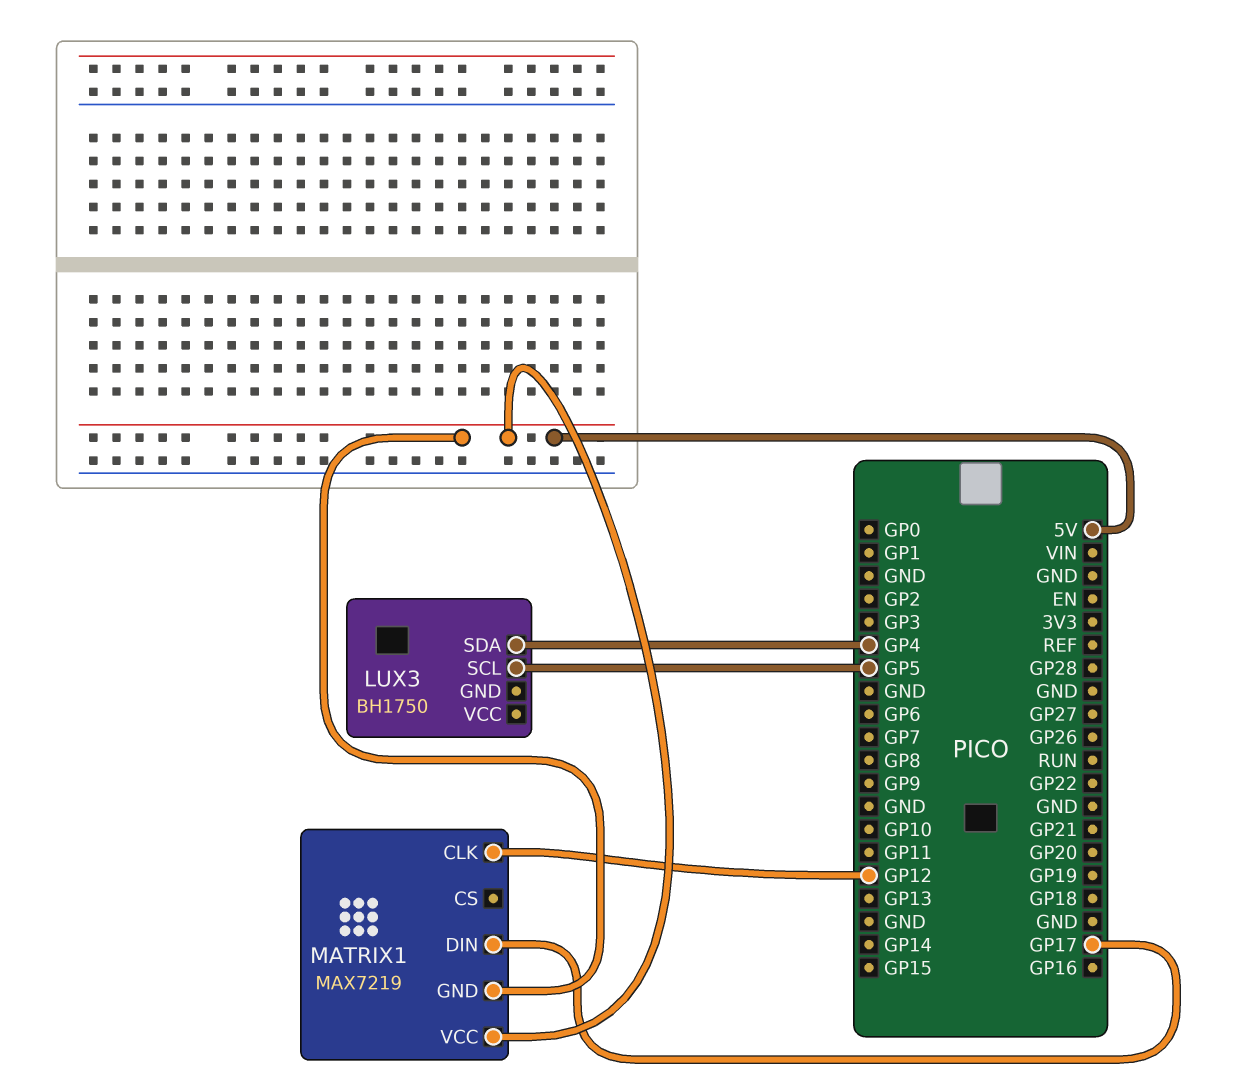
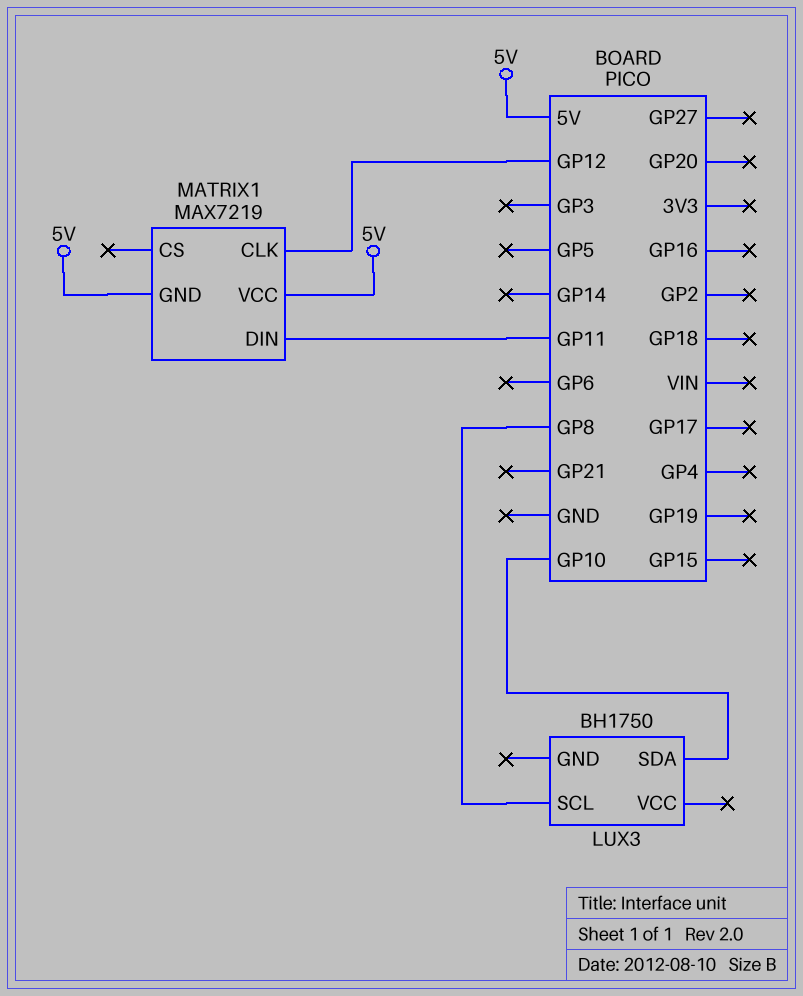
LUX3 pin SCL: GP5 -> GP8
LUX3 pin SDA: GP4 -> GP10
MATRIX1 pin DIN: GP17 -> GP11

